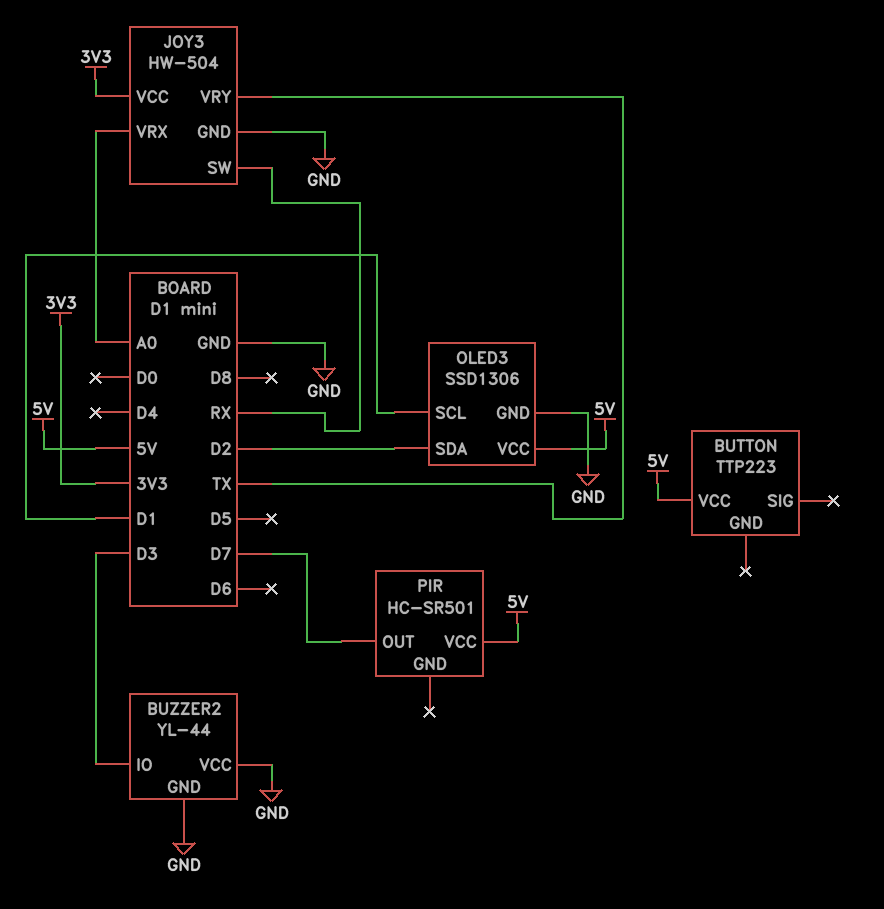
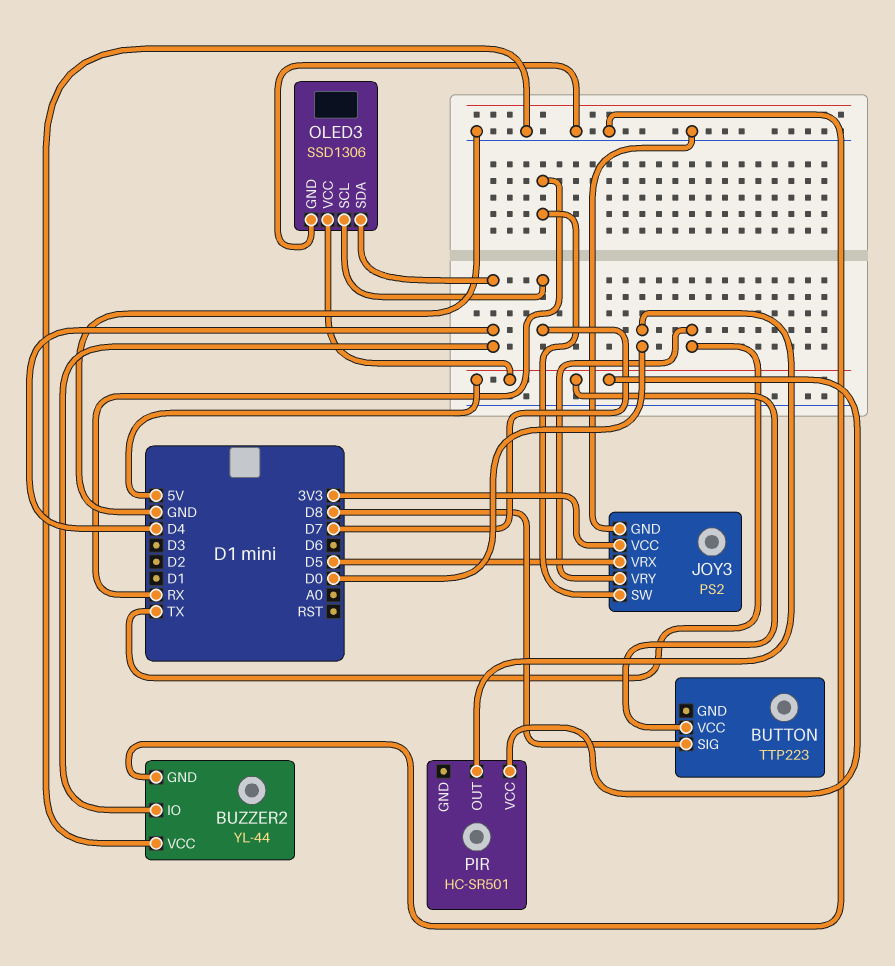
BUTTON pin SIG: none -> D8
BUZZER2 pin IO: D3 -> D4
JOY3: HW-504 -> PS2
JOY3 pin VRX: A0 -> D5
OLED3 pin SCL: D1 -> D7
OLED3 pin SDA: D2 -> D4
PIR pin OUT: D7 -> D0

